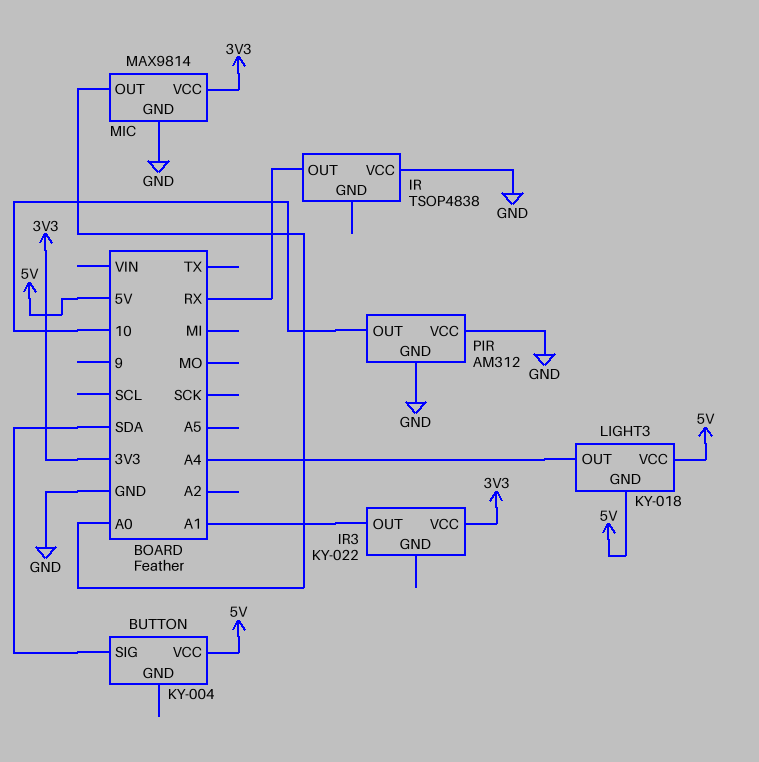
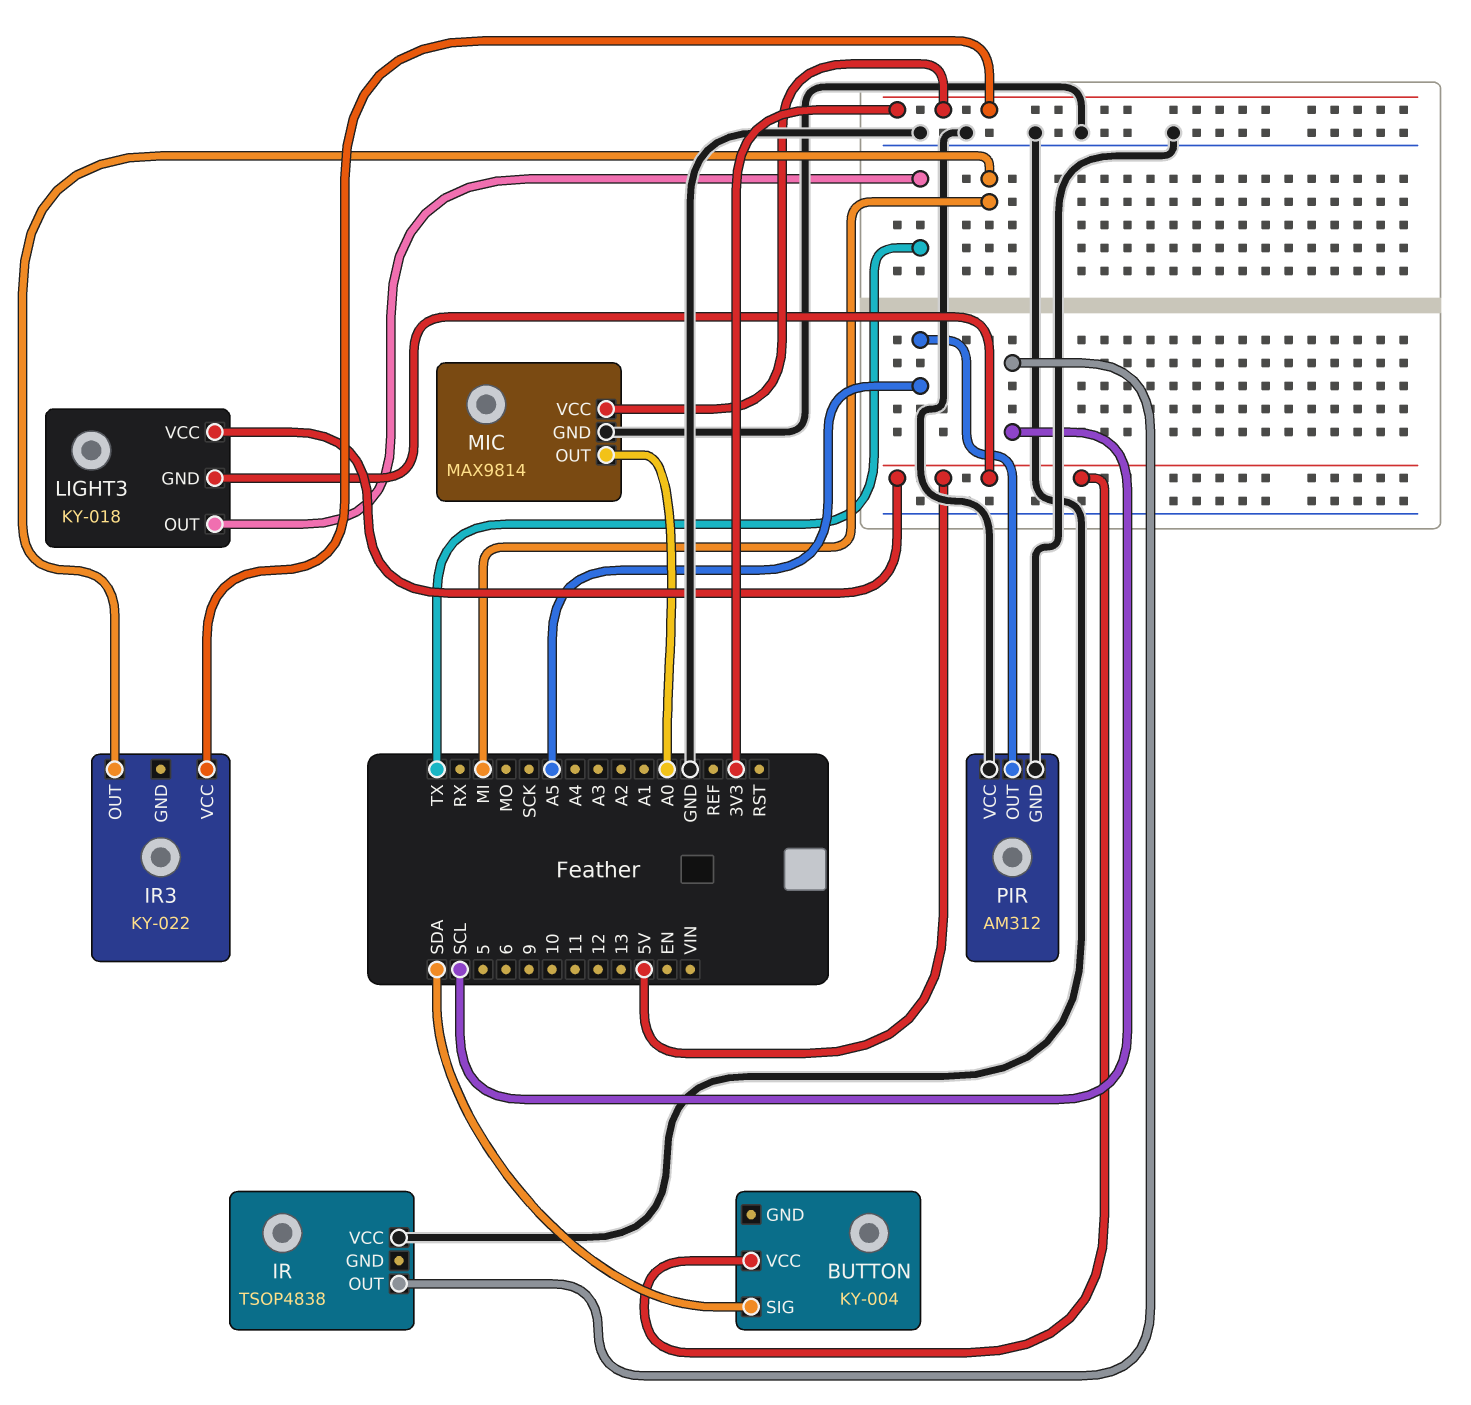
IR pin OUT: RX -> SCL
IR3 pin OUT: A1 -> MI
LIGHT3 pin OUT: A4 -> TX
PIR pin OUT: 10 -> A5

